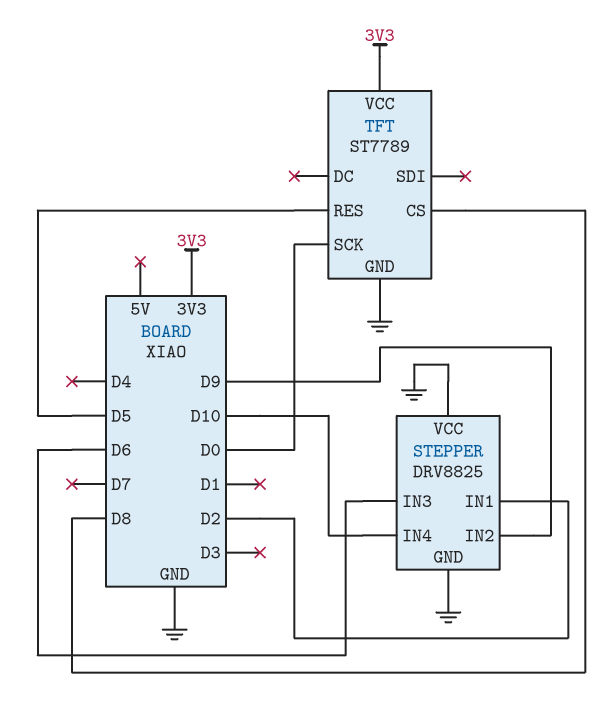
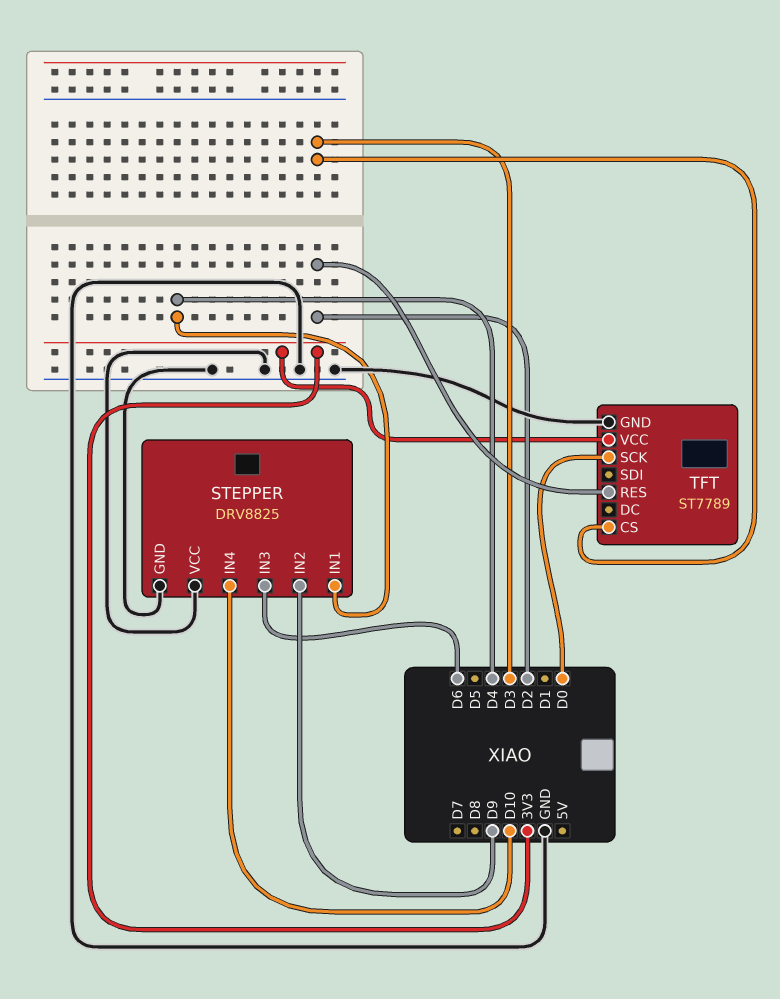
STEPPER pin IN1: D2 -> D4
TFT pin CS: D8 -> D3
TFT pin RES: D5 -> D2

